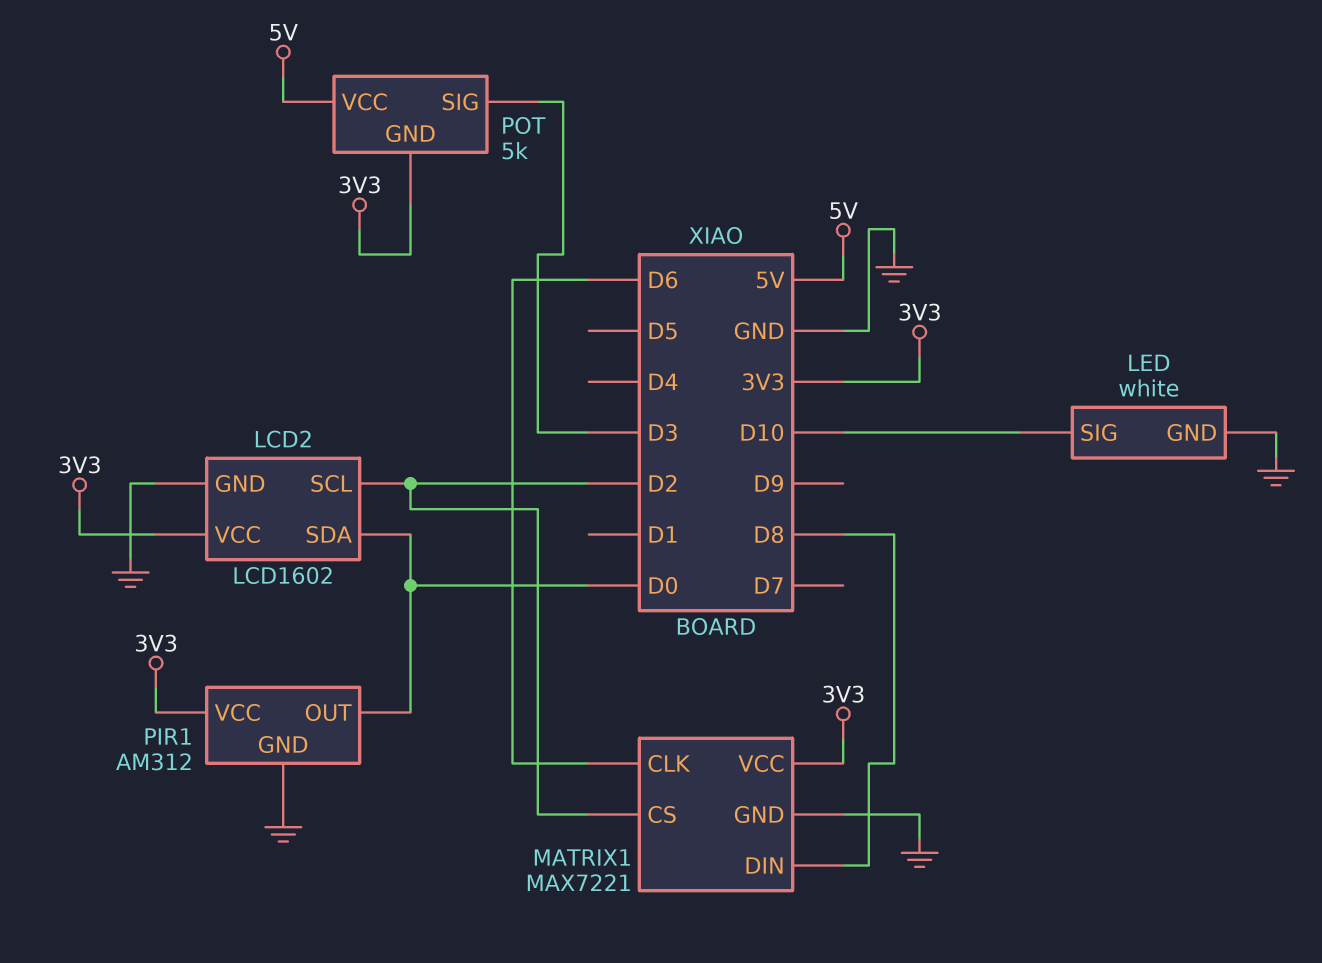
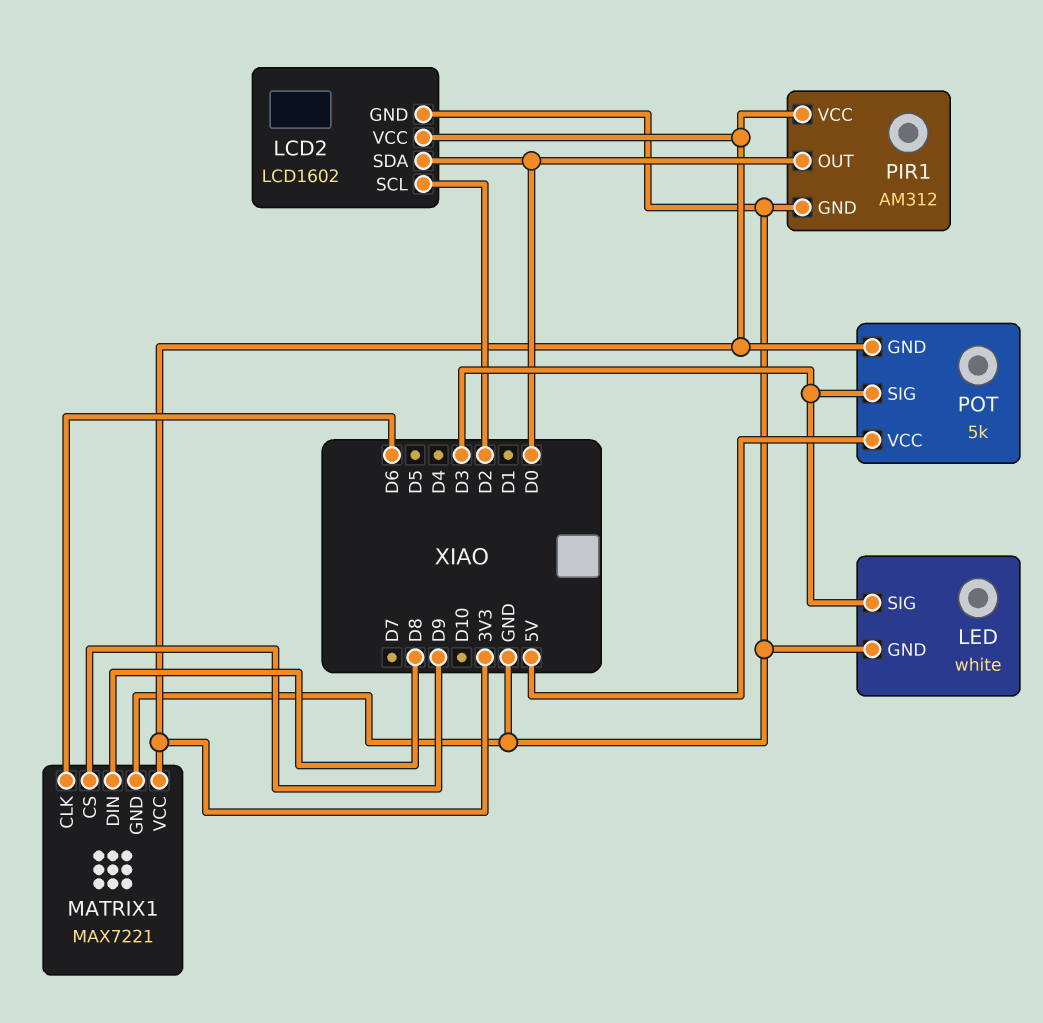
LED pin SIG: D10 -> D3
MATRIX1 pin CS: D2 -> D9

